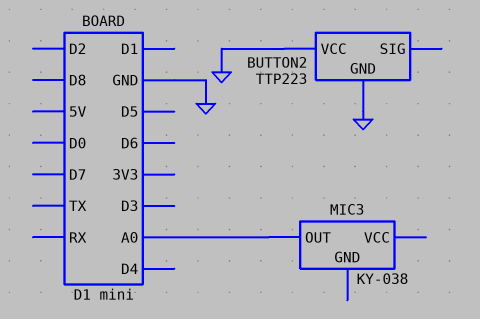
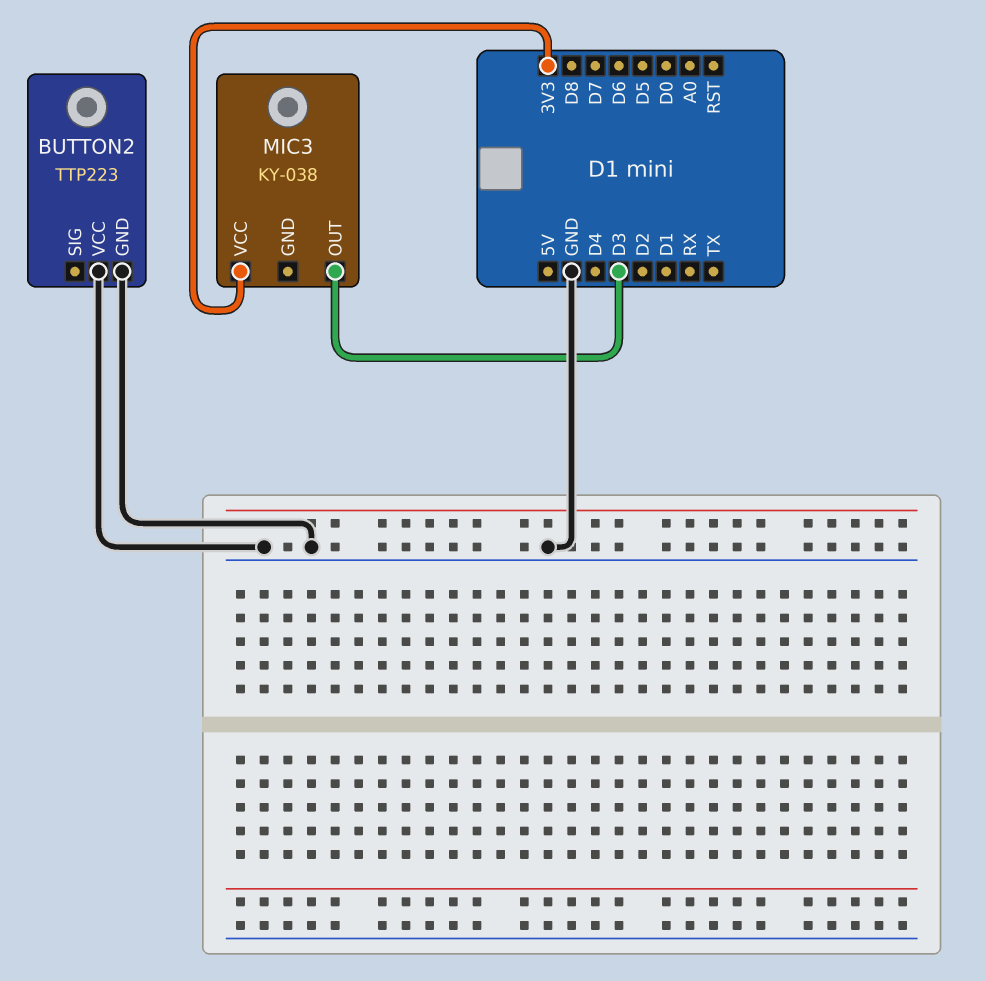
MIC3 pin OUT: A0 -> D3
MIC3 pin VCC: none -> 3V3

